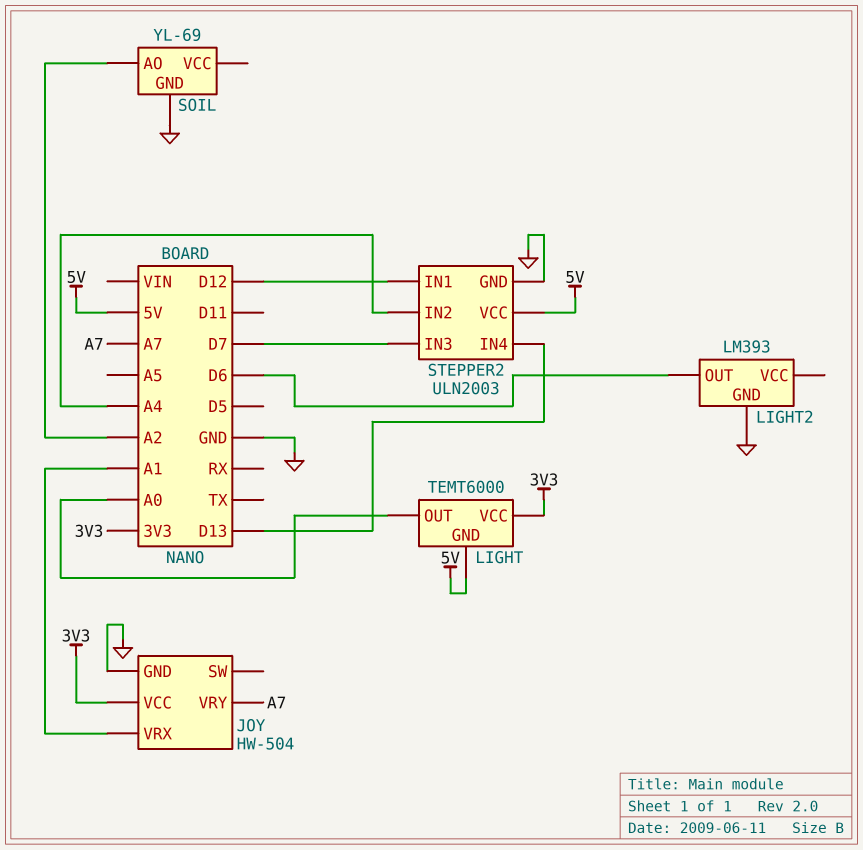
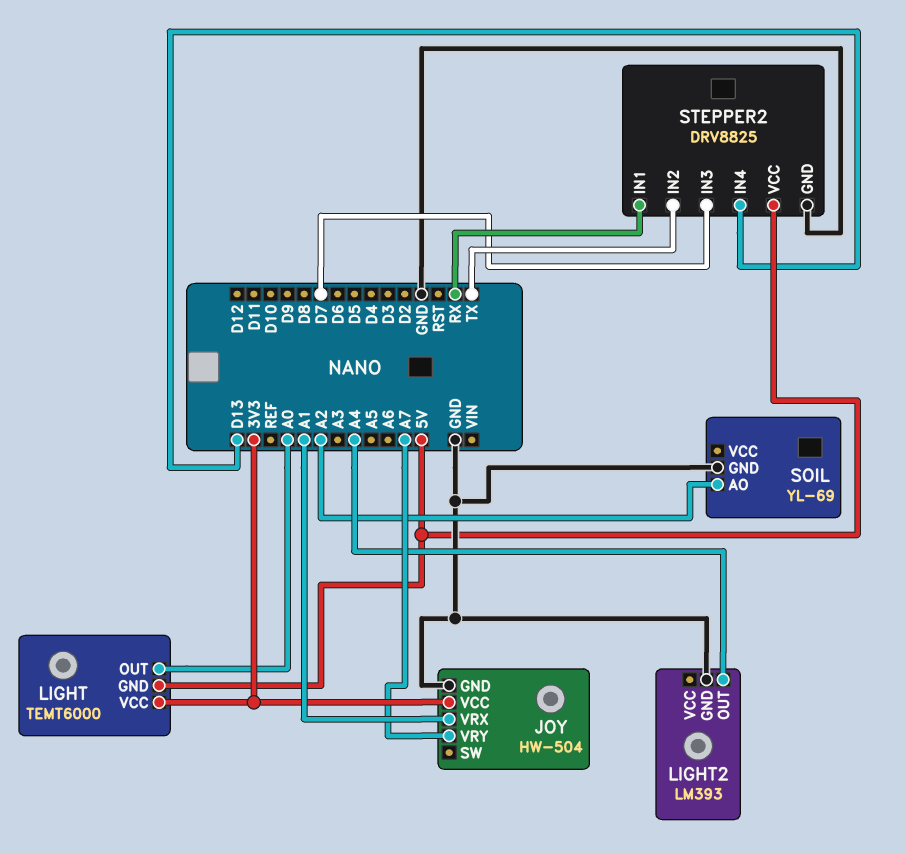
LIGHT2 pin OUT: D6 -> A4
STEPPER2: ULN2003 -> DRV8825
STEPPER2 pin IN1: D12 -> RX
STEPPER2 pin IN2: A4 -> TX

